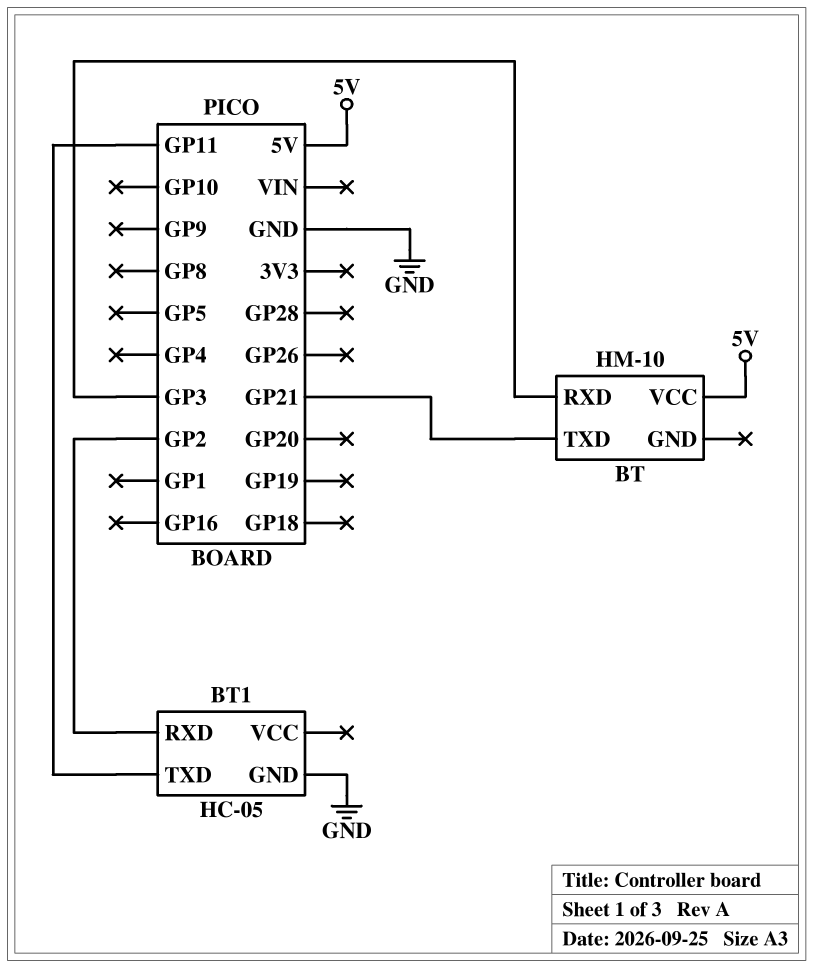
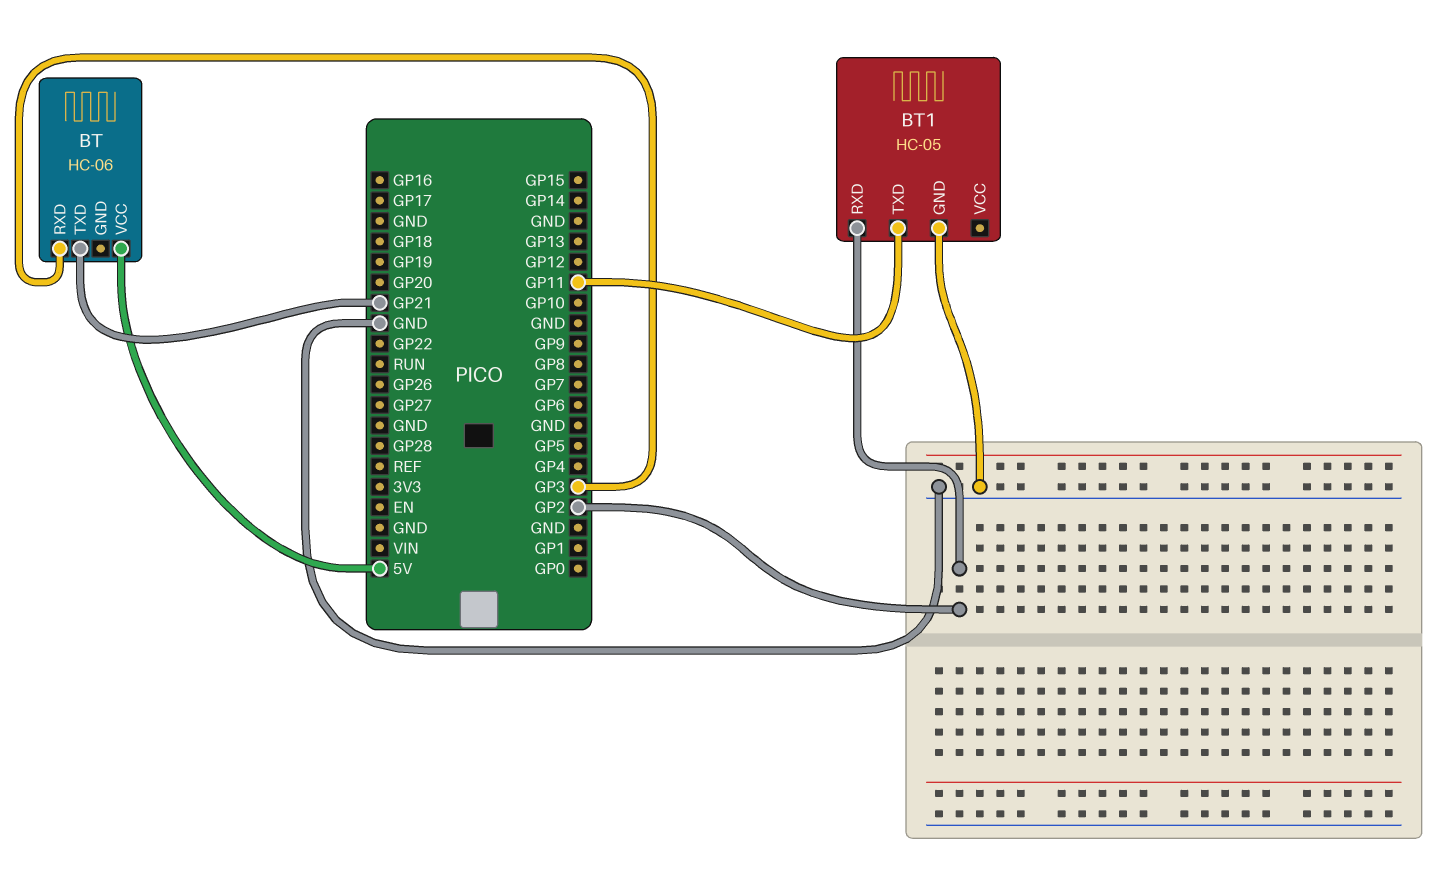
BT: HM-10 -> HC-06

